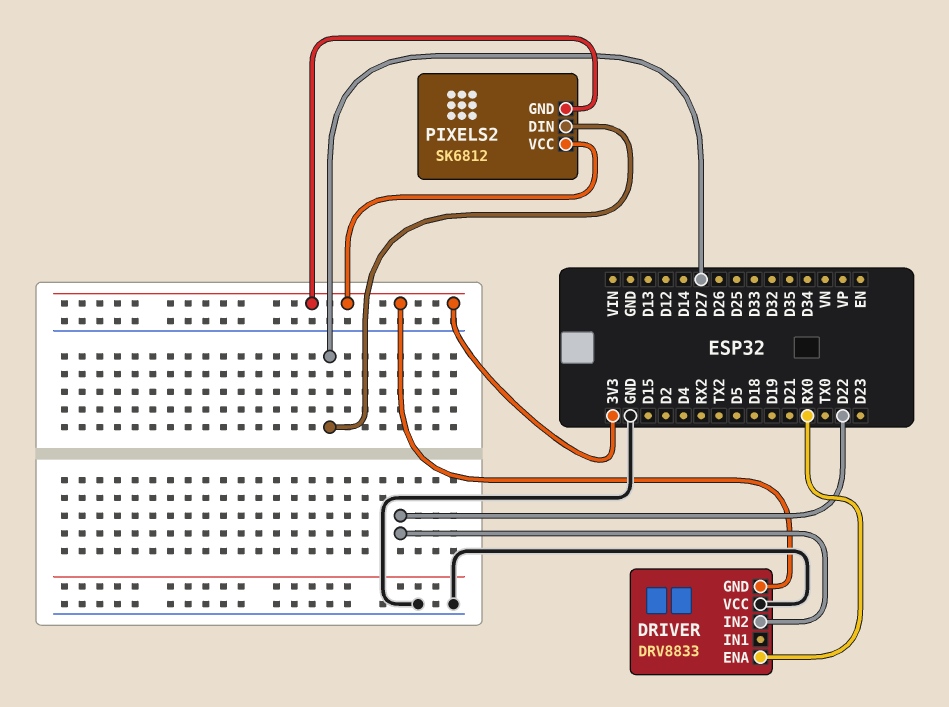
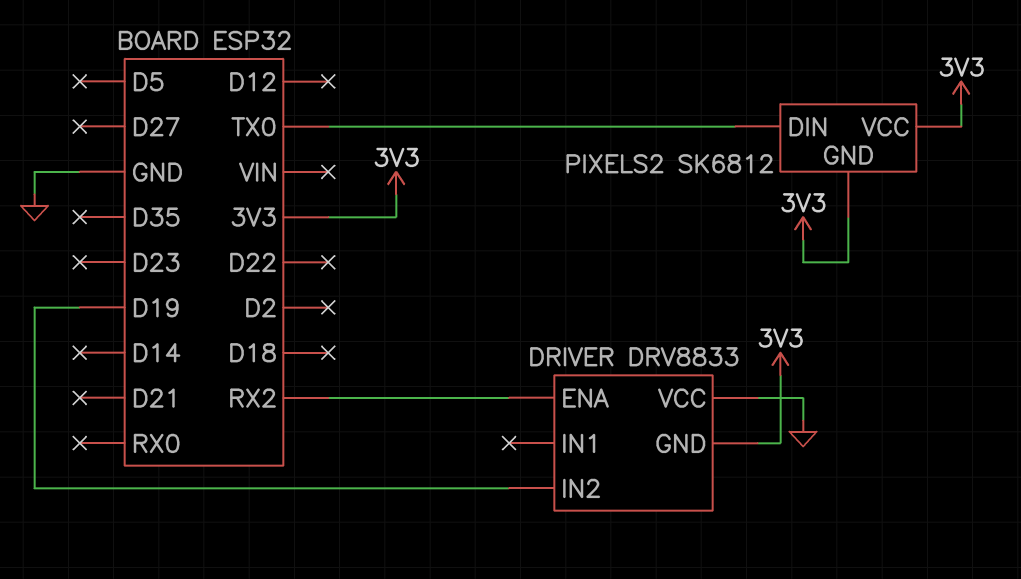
DRIVER pin ENA: RX0 -> RX2
DRIVER pin IN2: D22 -> D19
PIXELS2 pin DIN: D27 -> TX0

